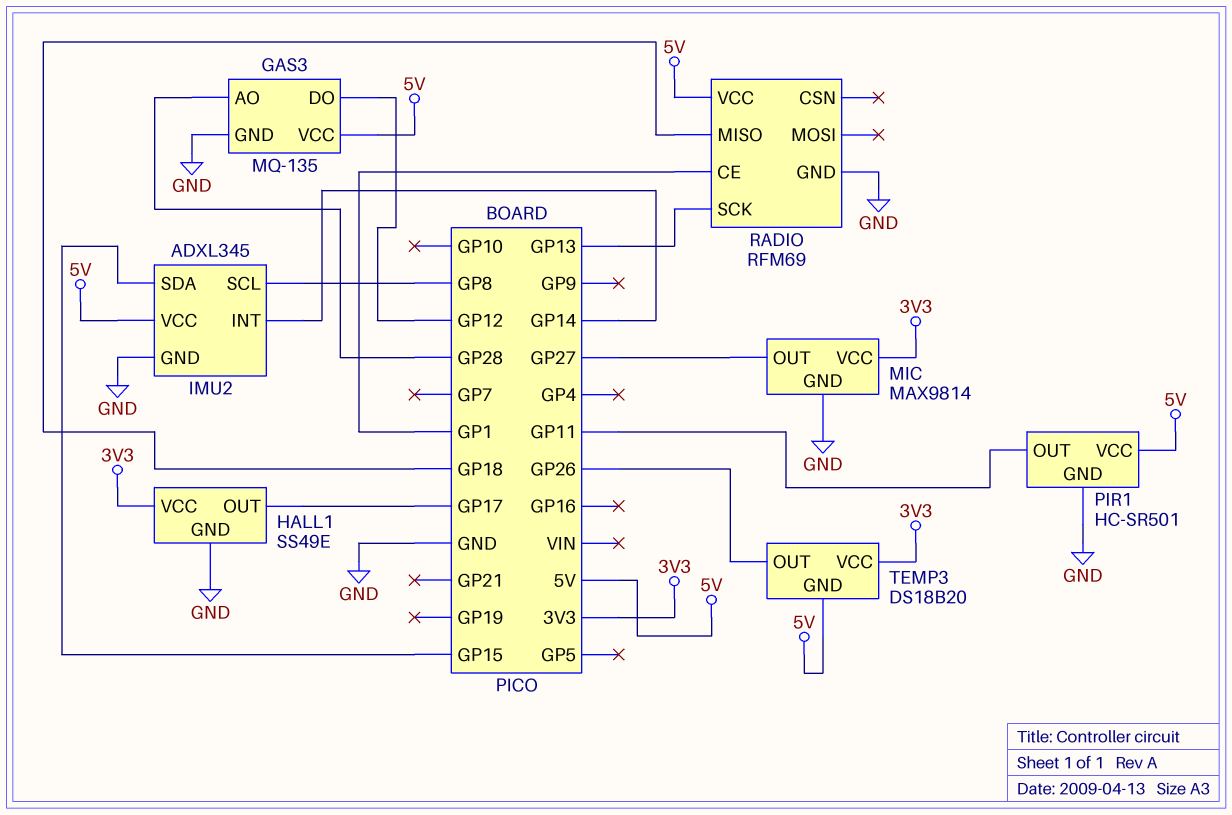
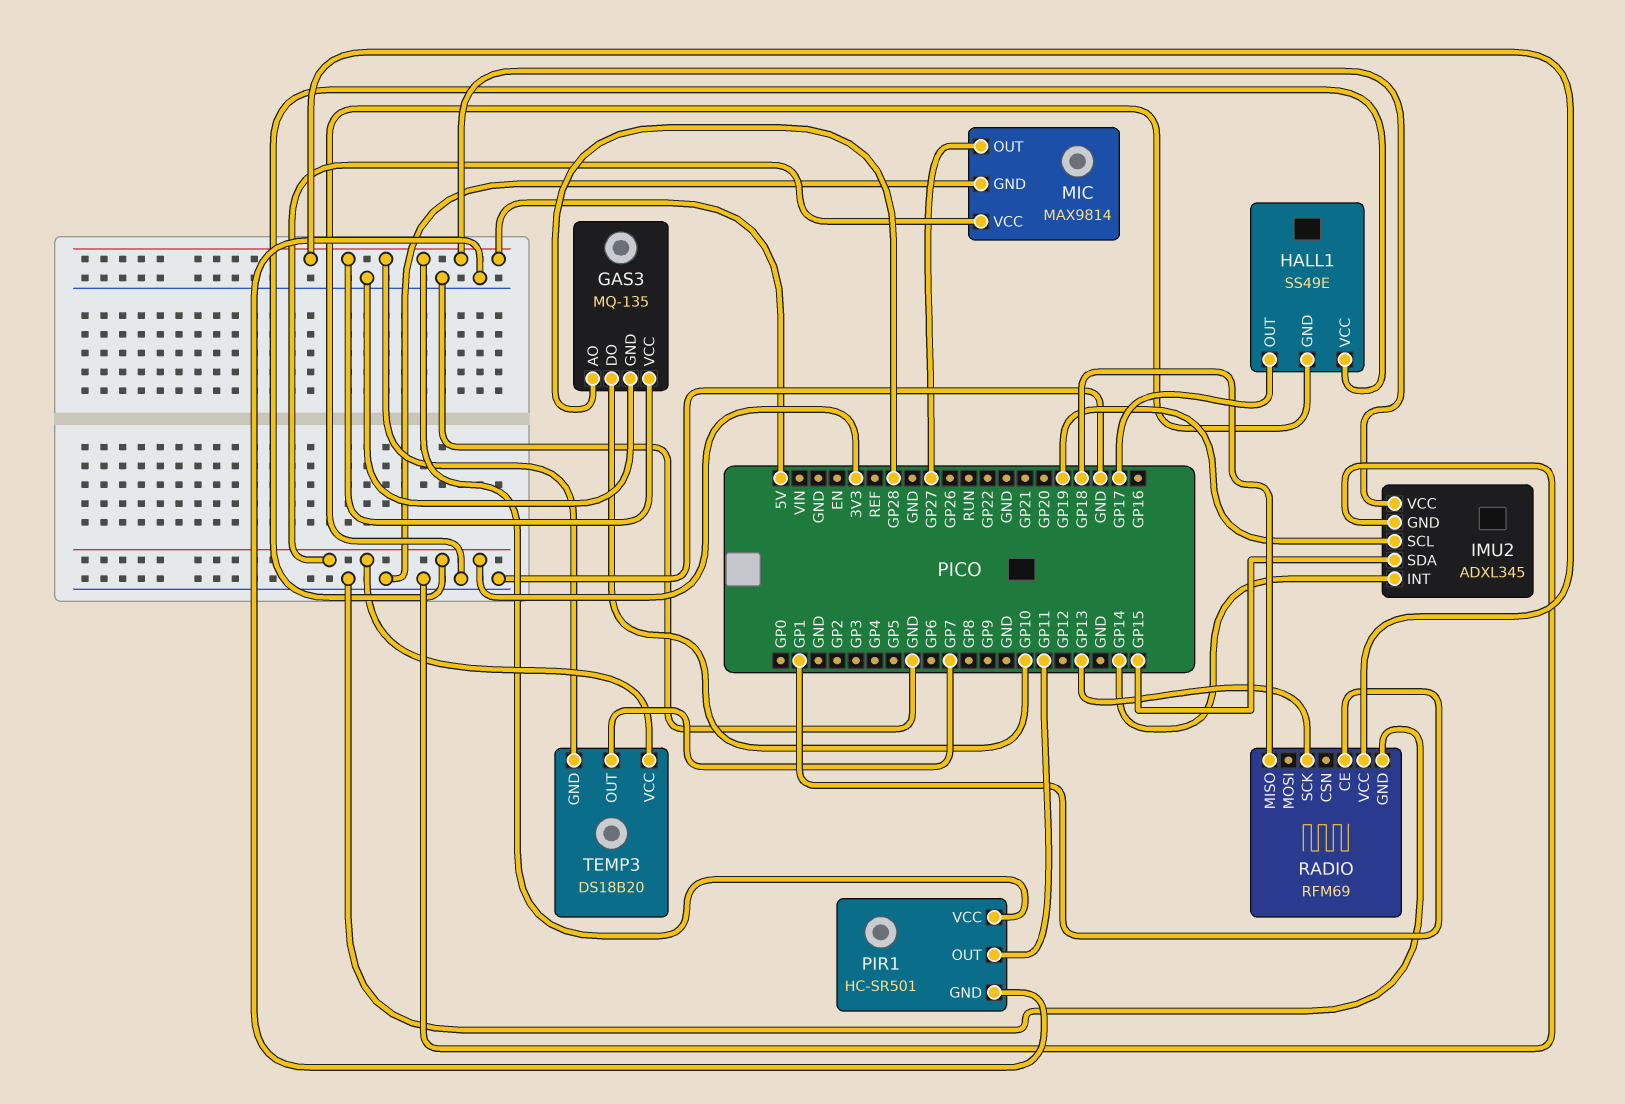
GAS3 pin DO: GP12 -> GP10
IMU2 pin SCL: GP8 -> GP19
TEMP3 pin OUT: GP26 -> GP7

